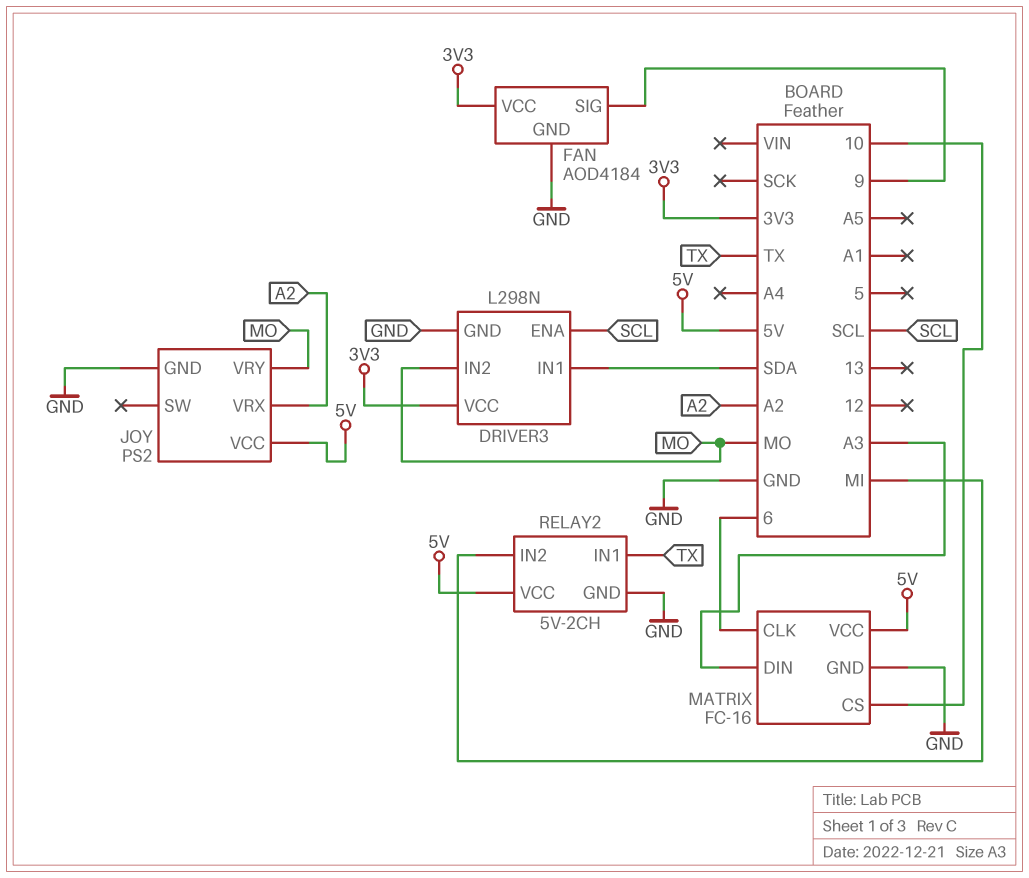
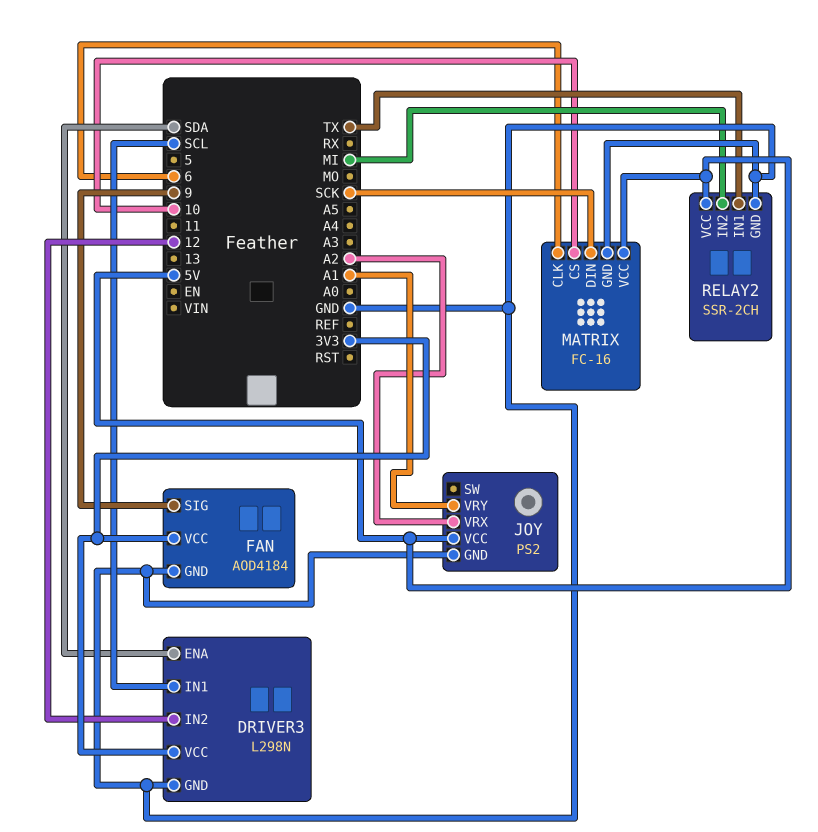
DRIVER3 pin ENA: SCL -> SDA
DRIVER3 pin IN1: SDA -> SCL
DRIVER3 pin IN2: MO -> 12
JOY pin VRY: MO -> A1
MATRIX pin DIN: A3 -> SCK
RELAY2: 5V-2CH -> SSR-2CH

